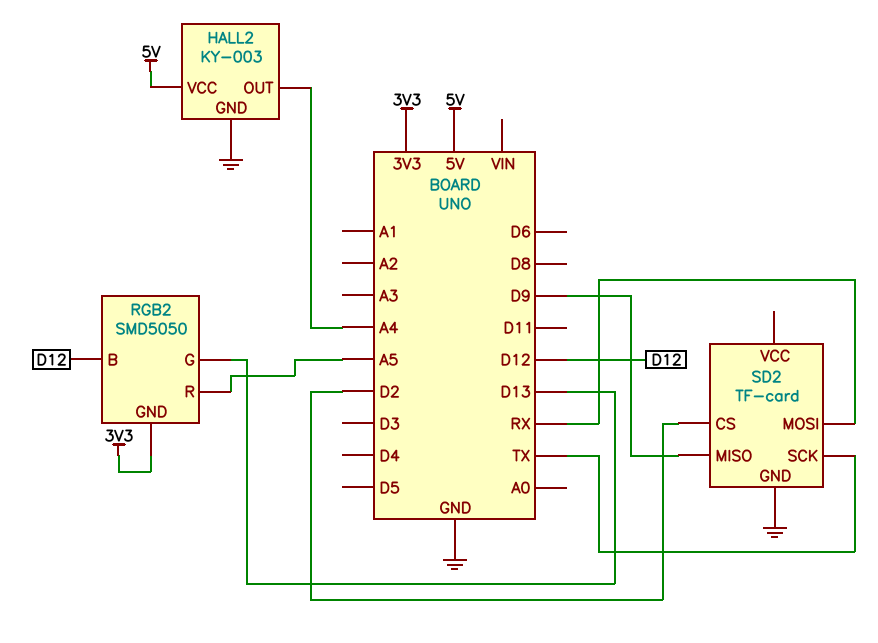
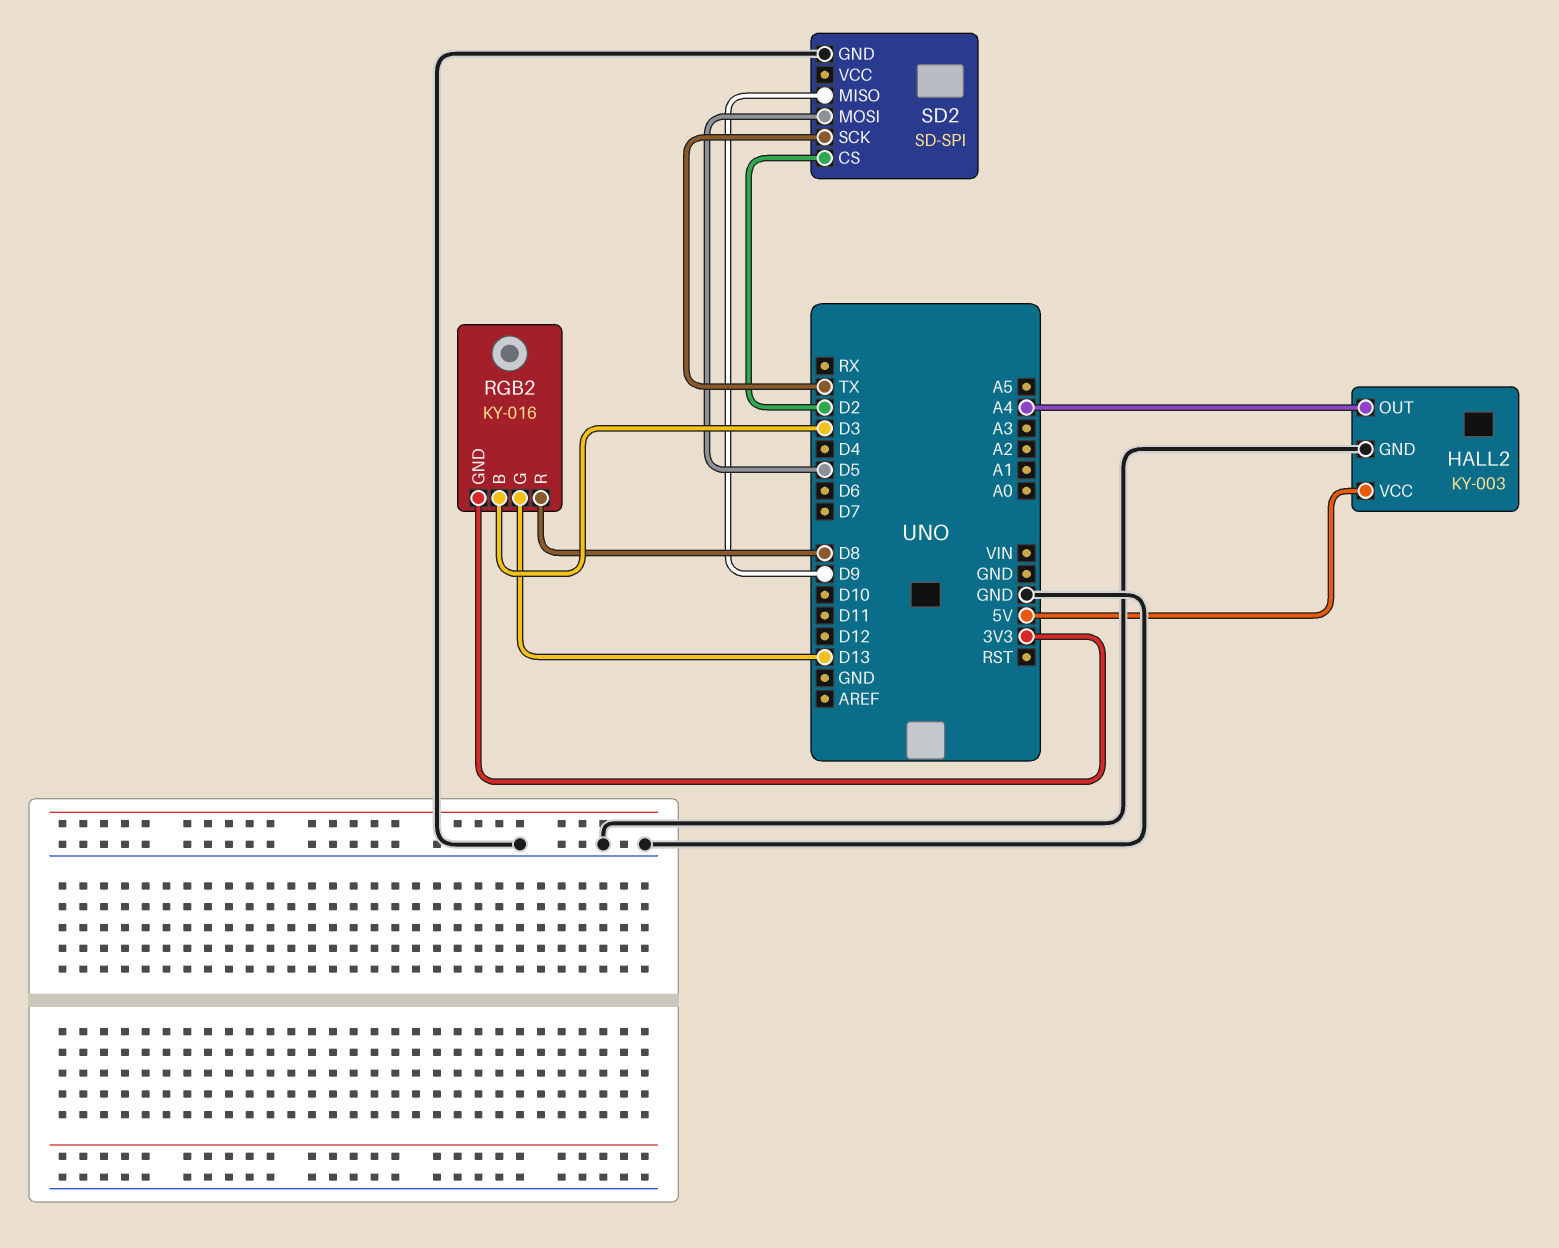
RGB2: SMD5050 -> KY-016
RGB2 pin B: D12 -> D3
RGB2 pin R: A5 -> D8
SD2: TF-card -> SD-SPI
SD2 pin MOSI: RX -> D5

